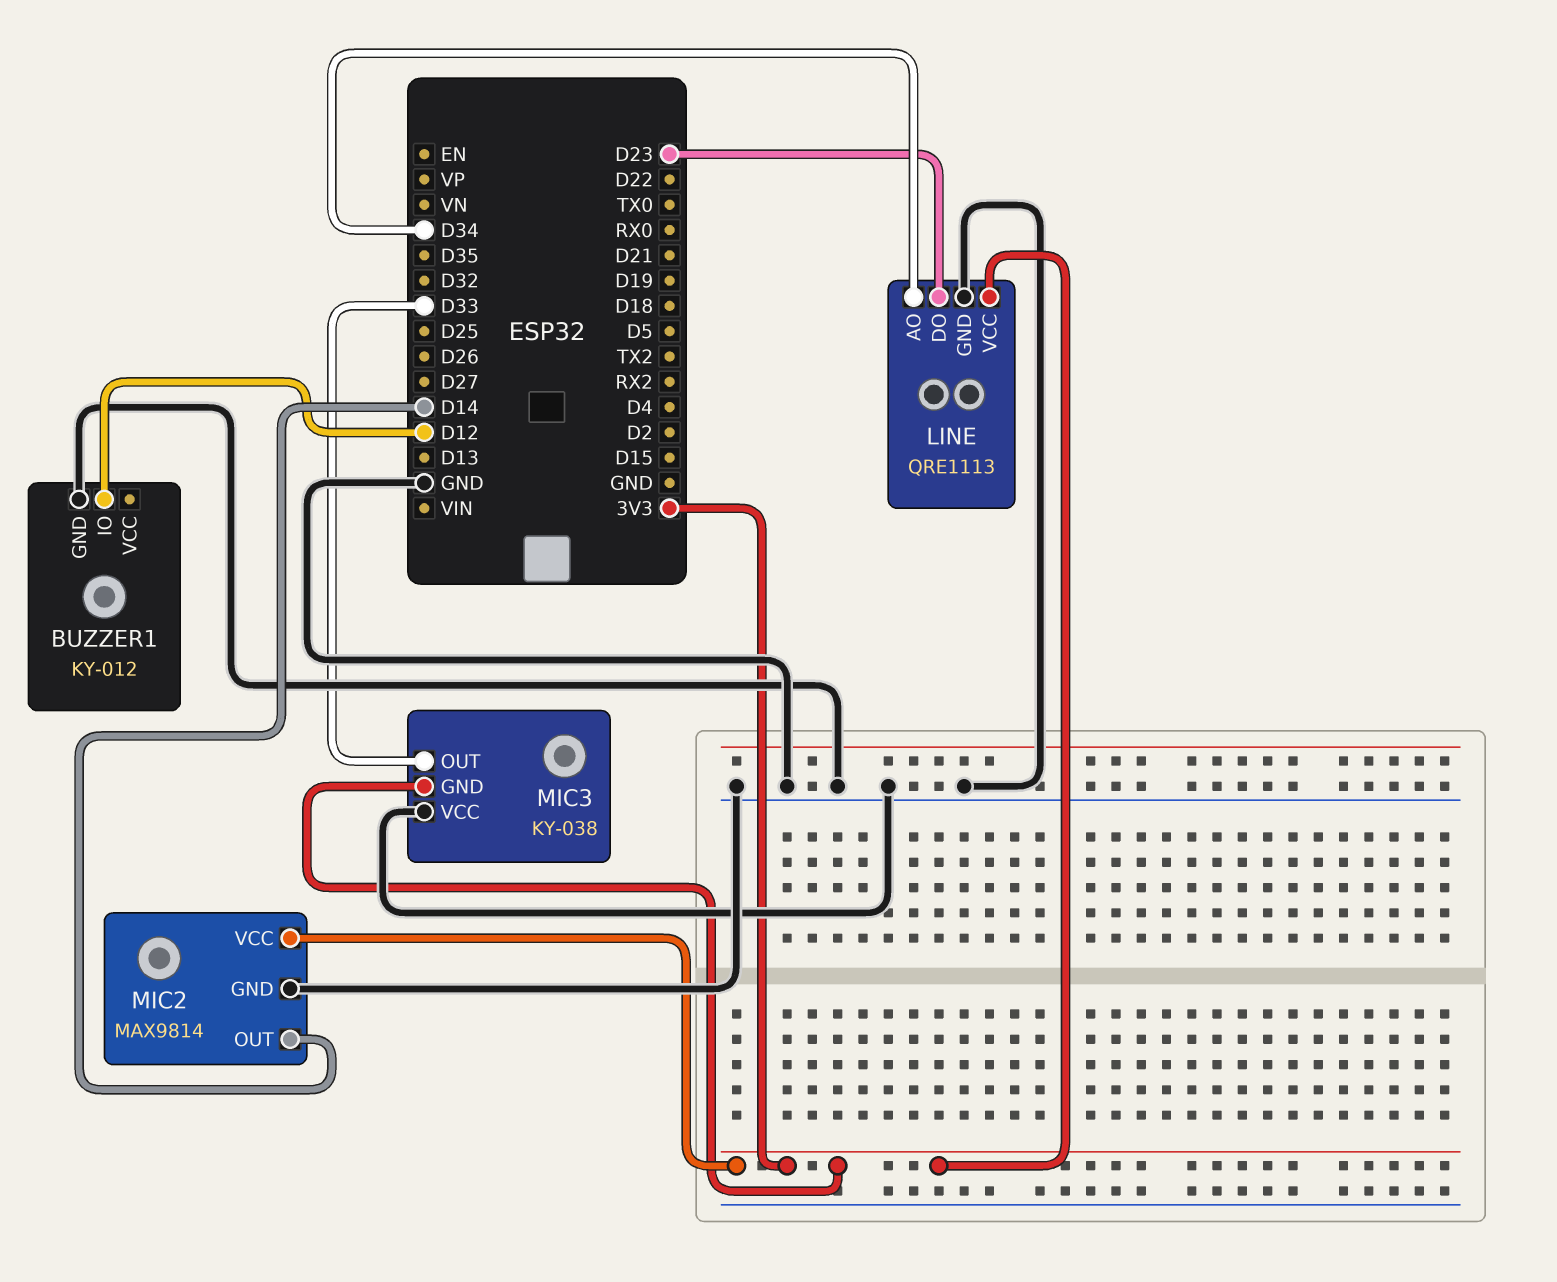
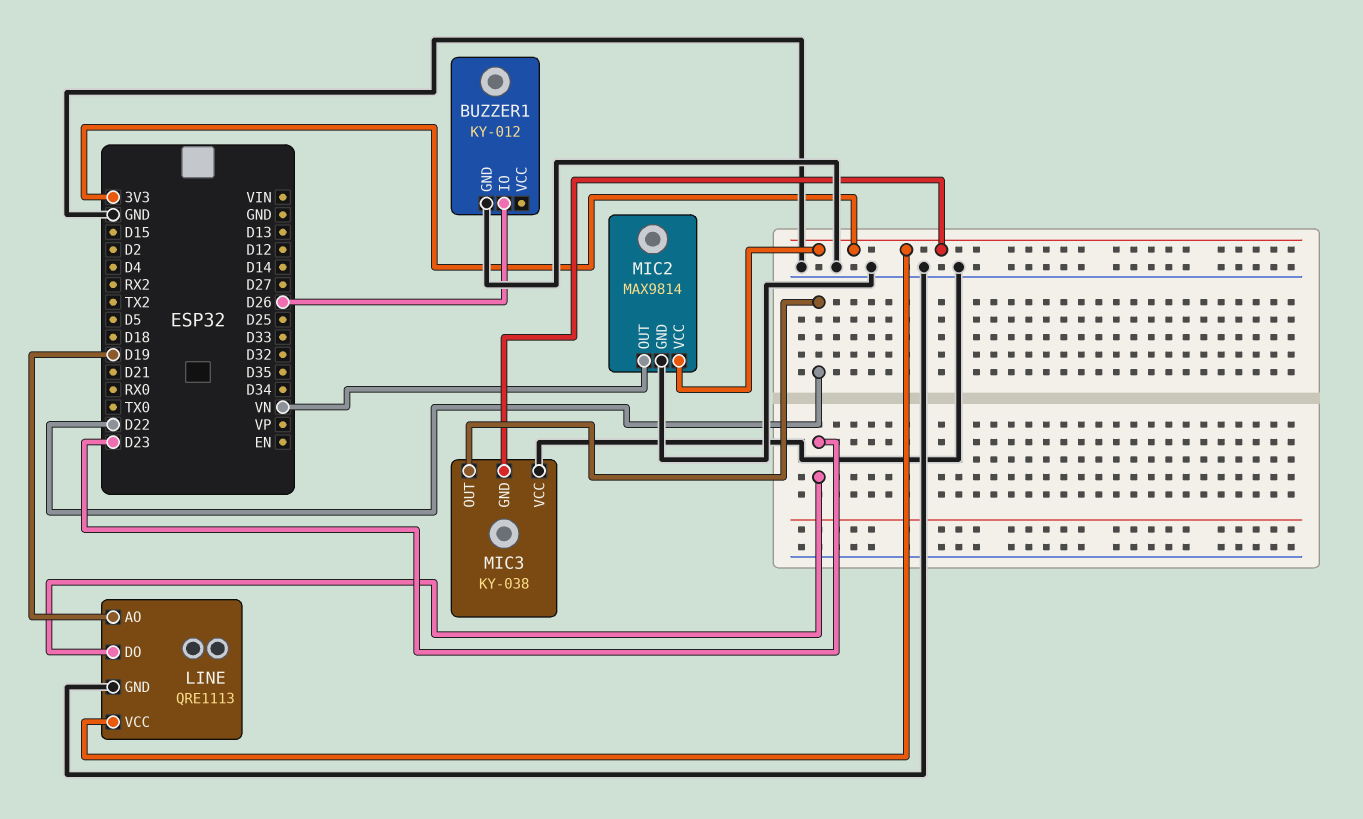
BUZZER1 pin IO: D12 -> D26
LINE pin AO: D34 -> D19
MIC2 pin OUT: D14 -> VN
MIC3 pin OUT: D33 -> D22

